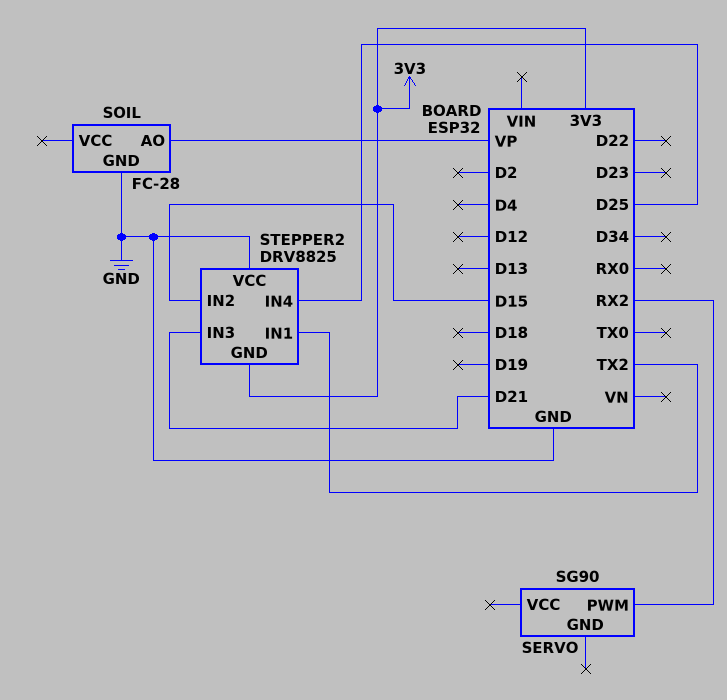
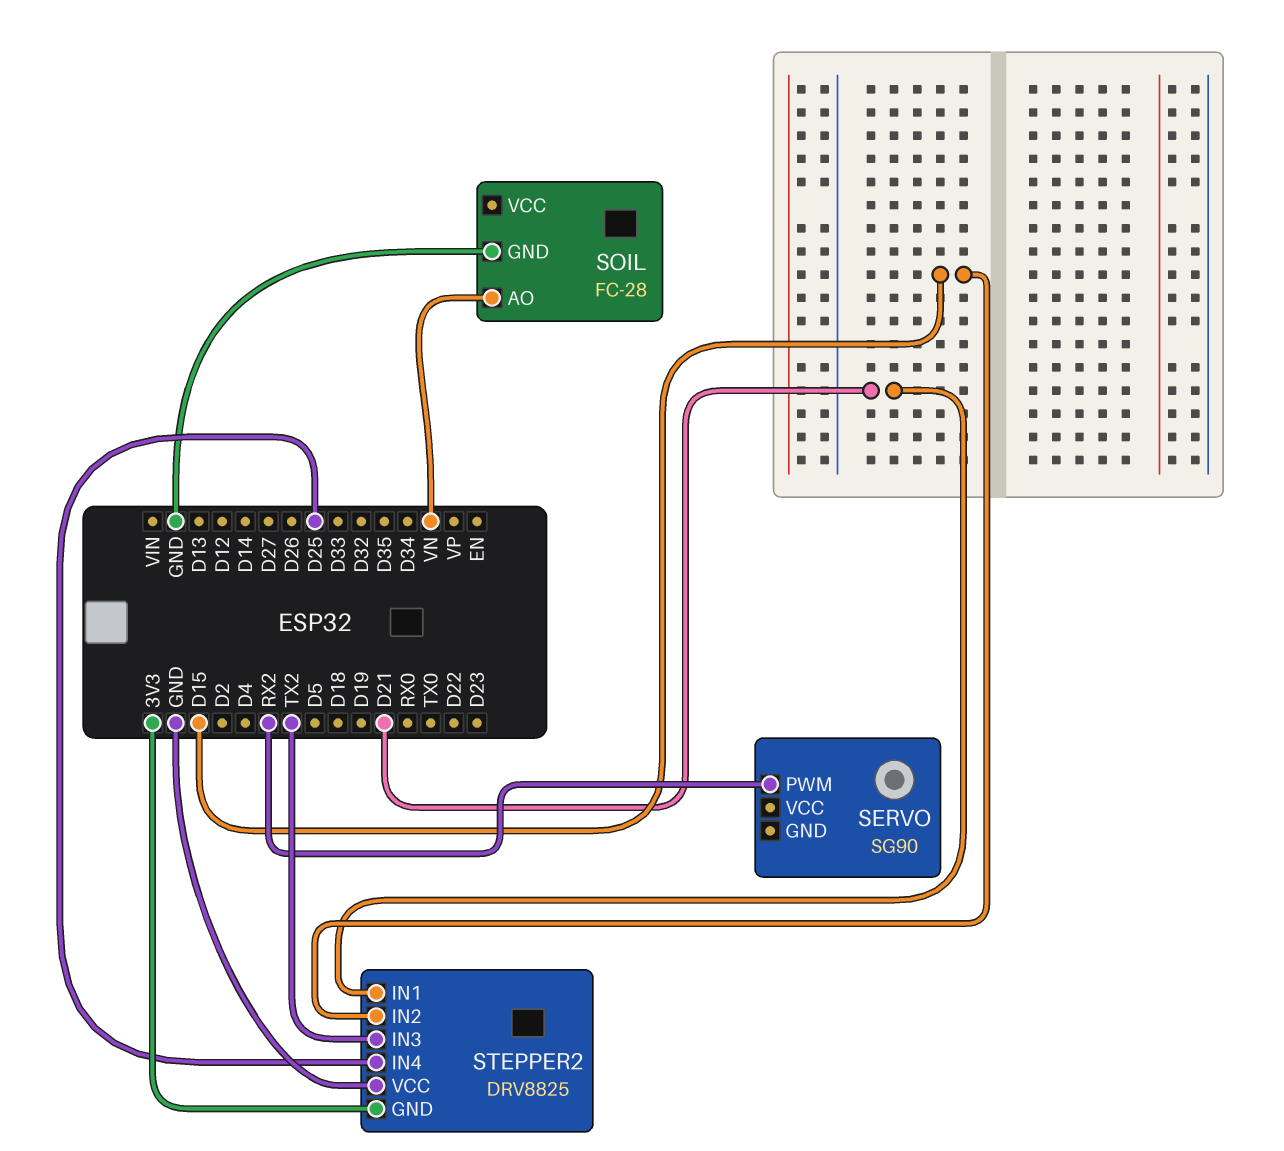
SOIL pin AO: VP -> VN
STEPPER2 pin IN1: TX2 -> D21
STEPPER2 pin IN3: D21 -> TX2

